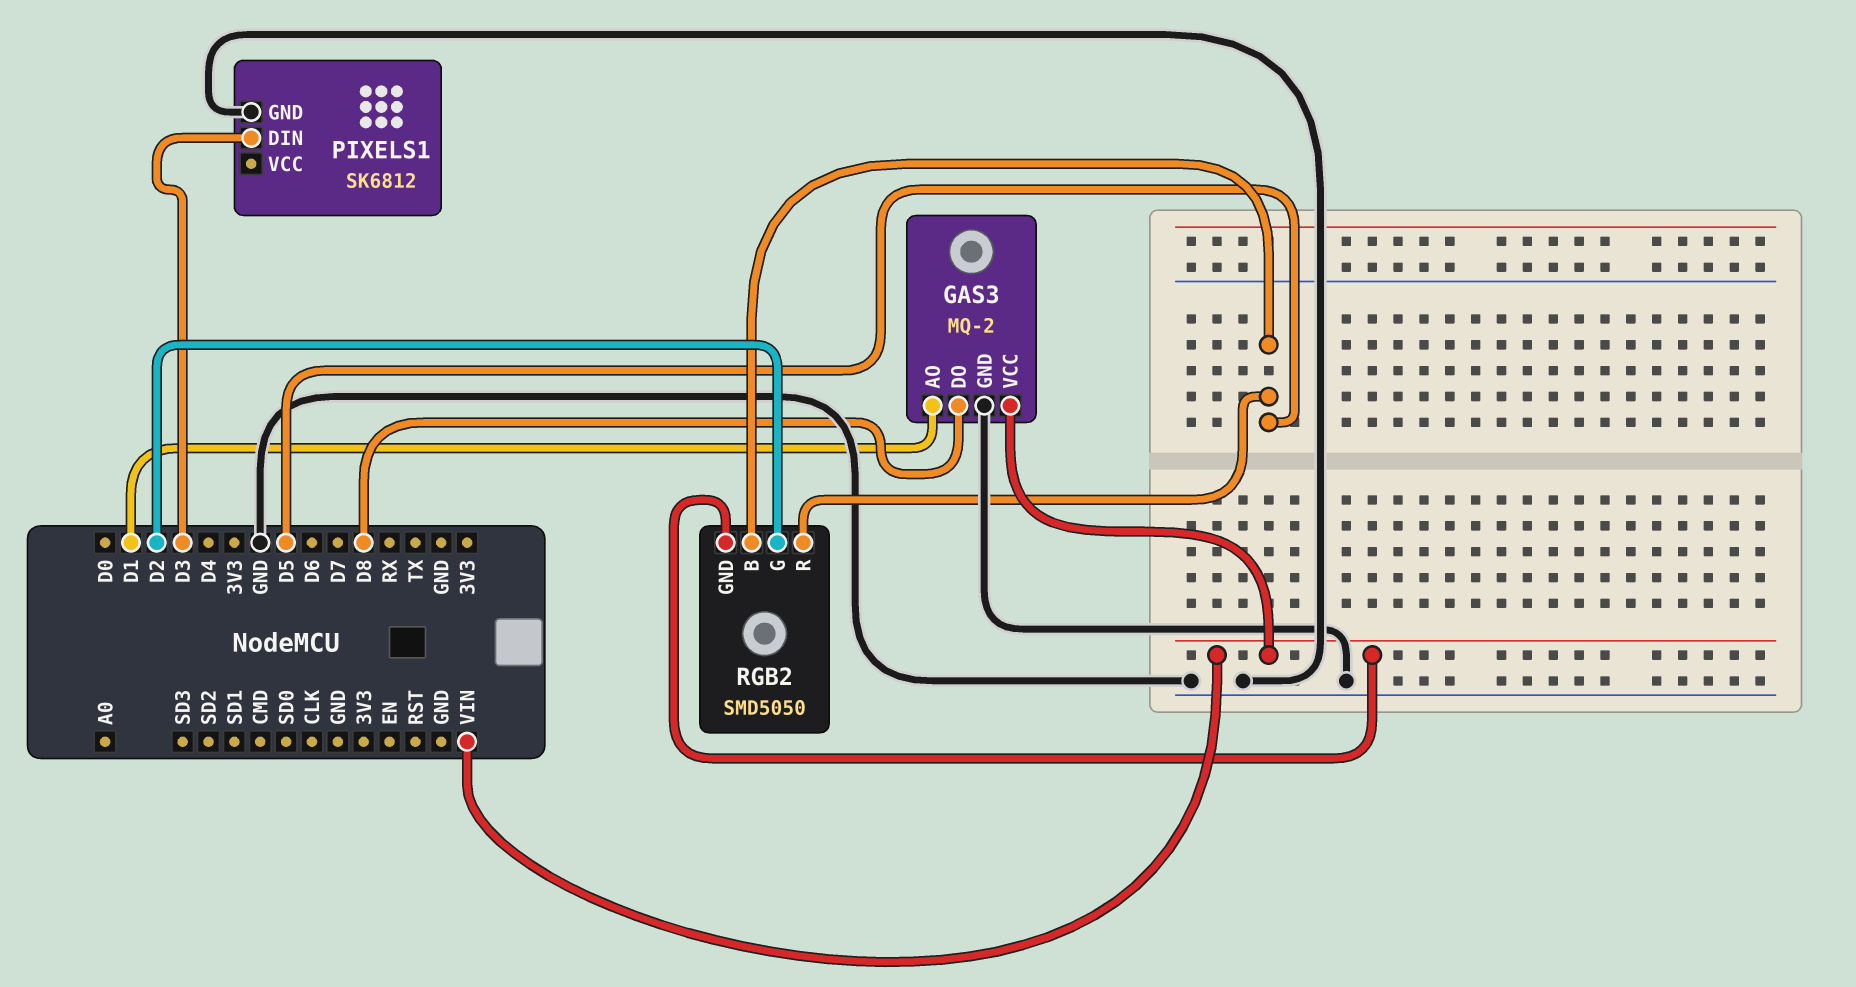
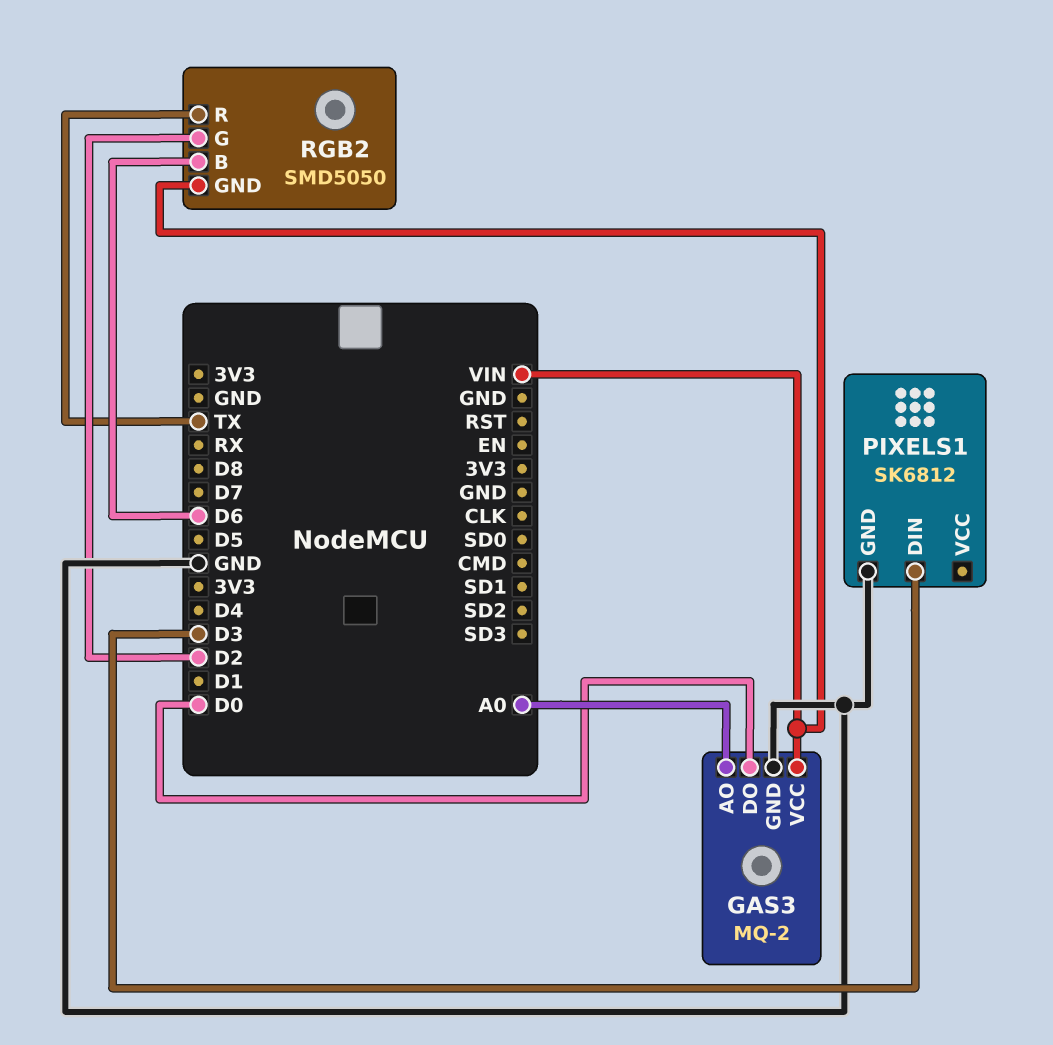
GAS3 pin AO: D1 -> A0
GAS3 pin DO: D8 -> D0
RGB2 pin B: D5 -> D6
RGB2 pin R: D5 -> TX

